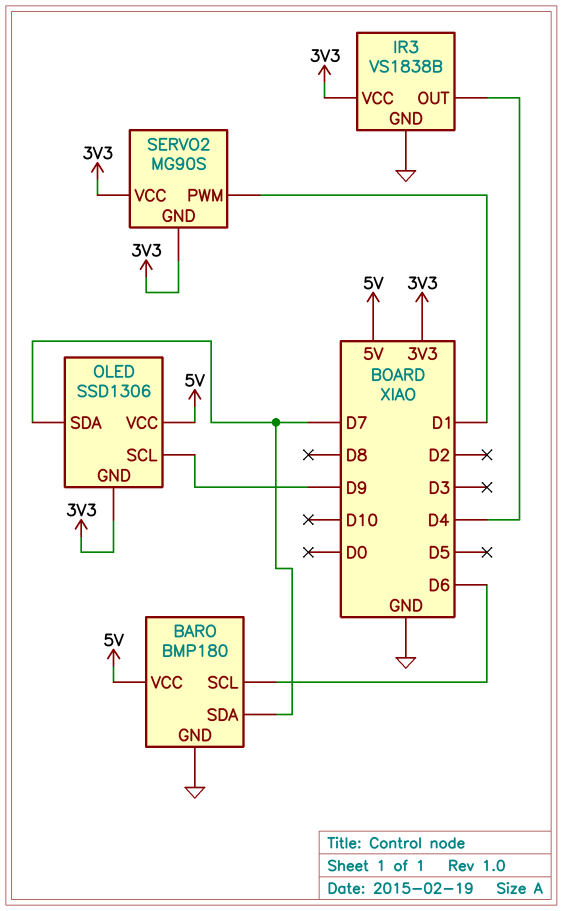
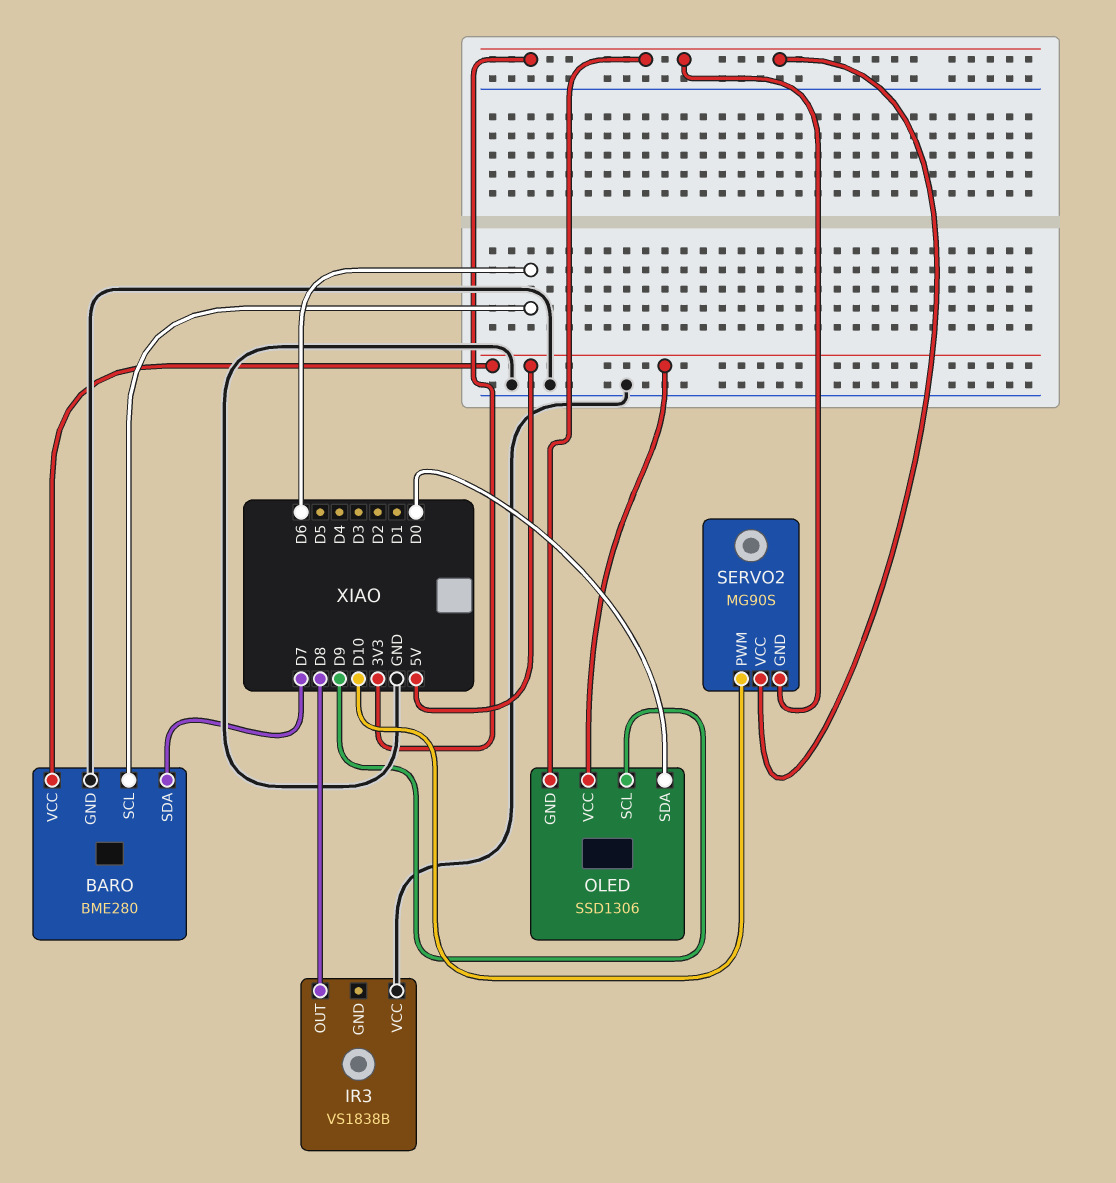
BARO: BMP180 -> BME280
IR3 pin GND: GND -> none
IR3 pin OUT: D4 -> D8
IR3 pin VCC: 3V3 -> GND
OLED pin SDA: D7 -> D0
SERVO2 pin PWM: D1 -> D10

